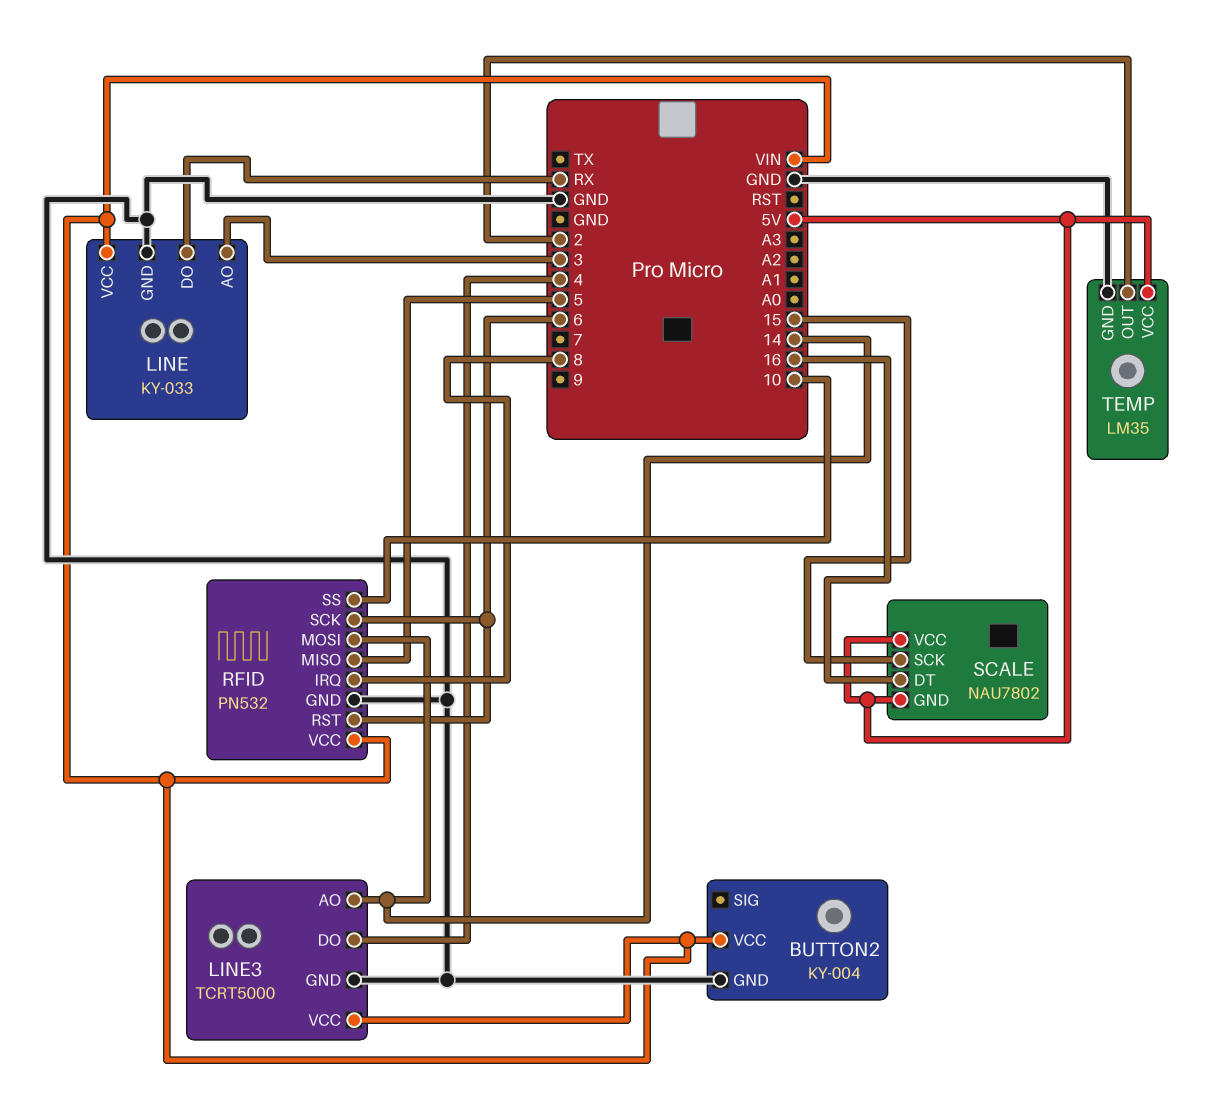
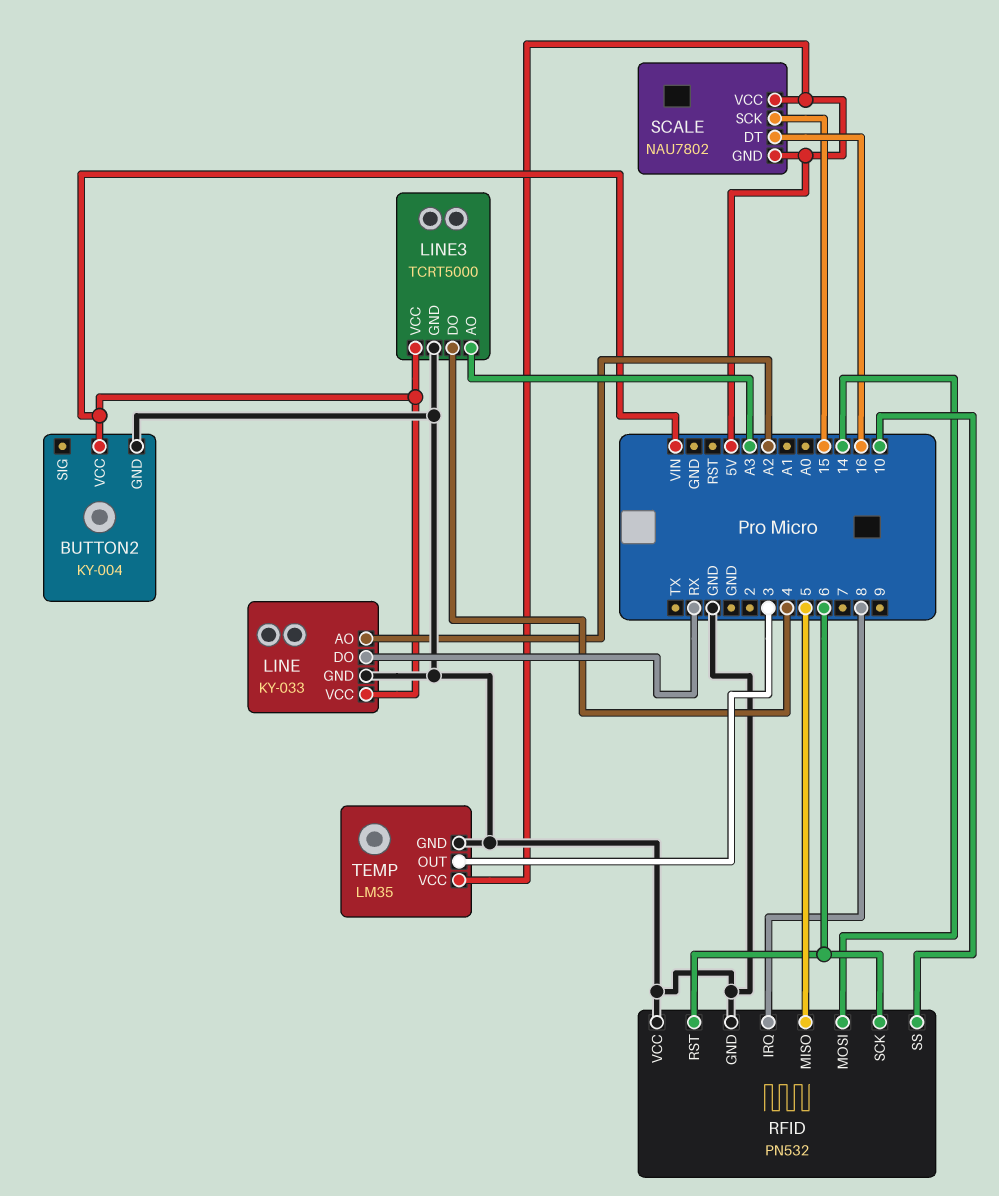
LINE pin AO: 3 -> A2
LINE3 pin AO: 14 -> A3
RFID pin VCC: VIN -> GND
TEMP pin OUT: 2 -> 3

